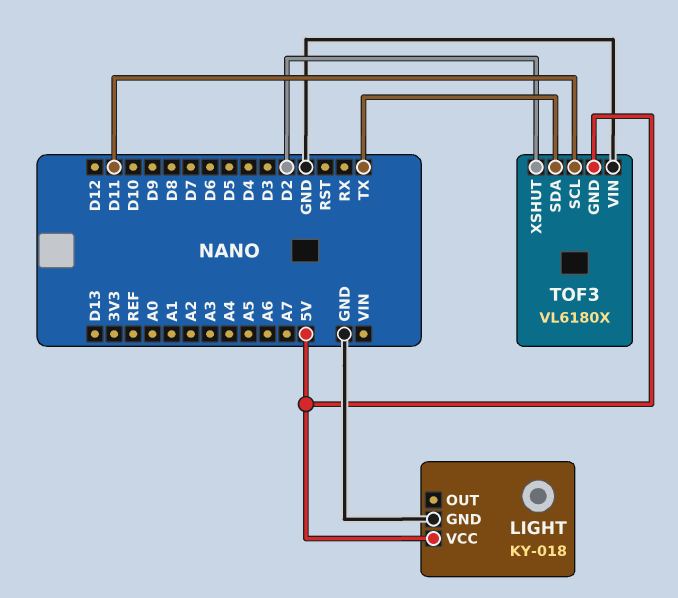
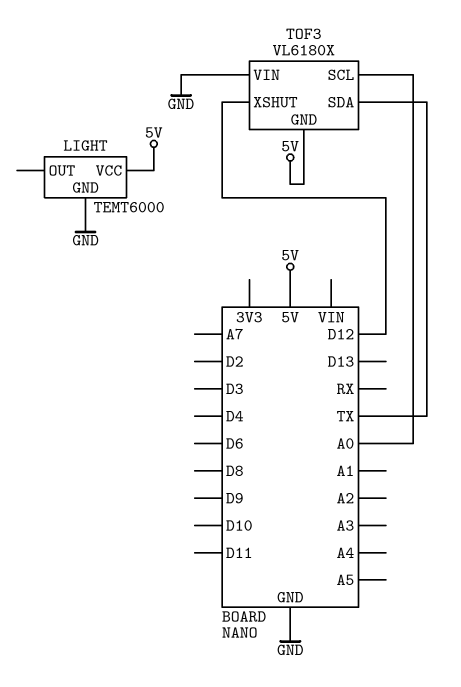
LIGHT: KY-018 -> TEMT6000
TOF3 pin SCL: D11 -> A0
TOF3 pin XSHUT: D2 -> D12

